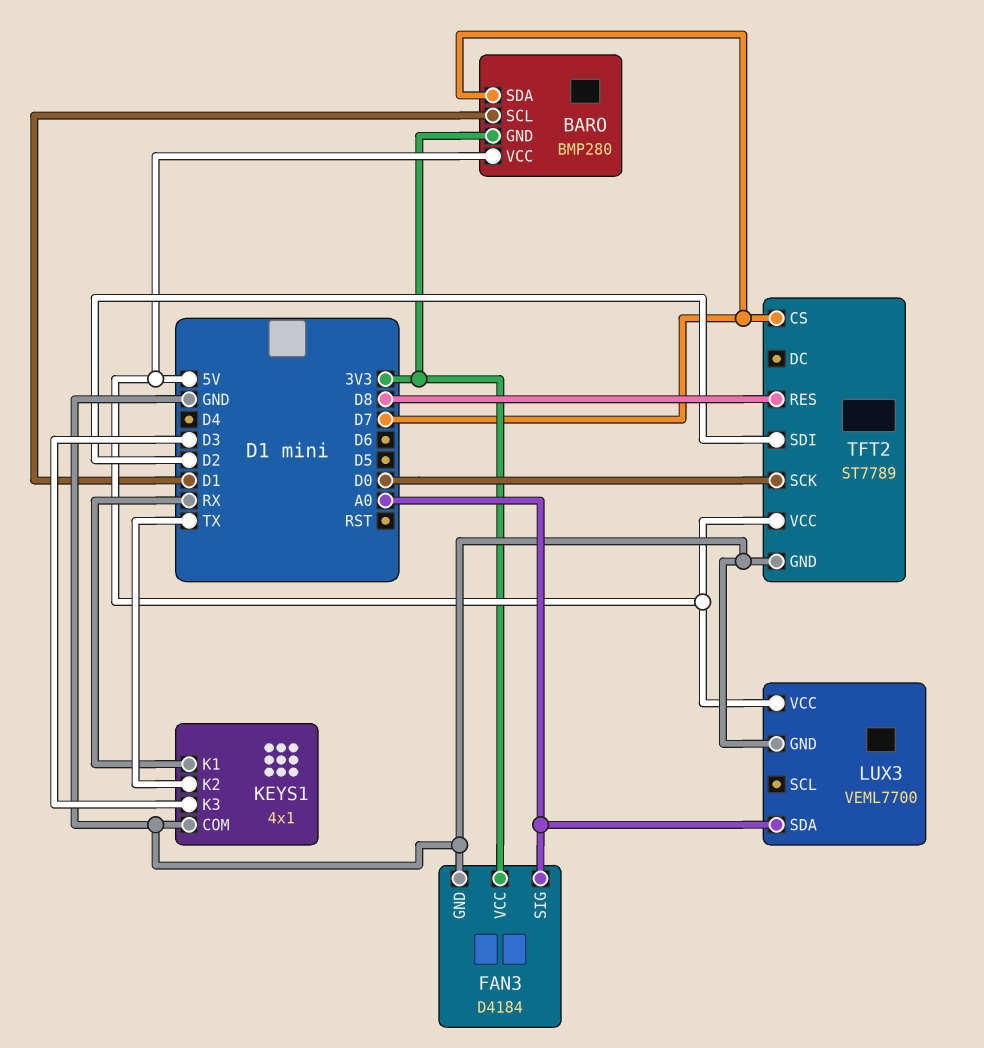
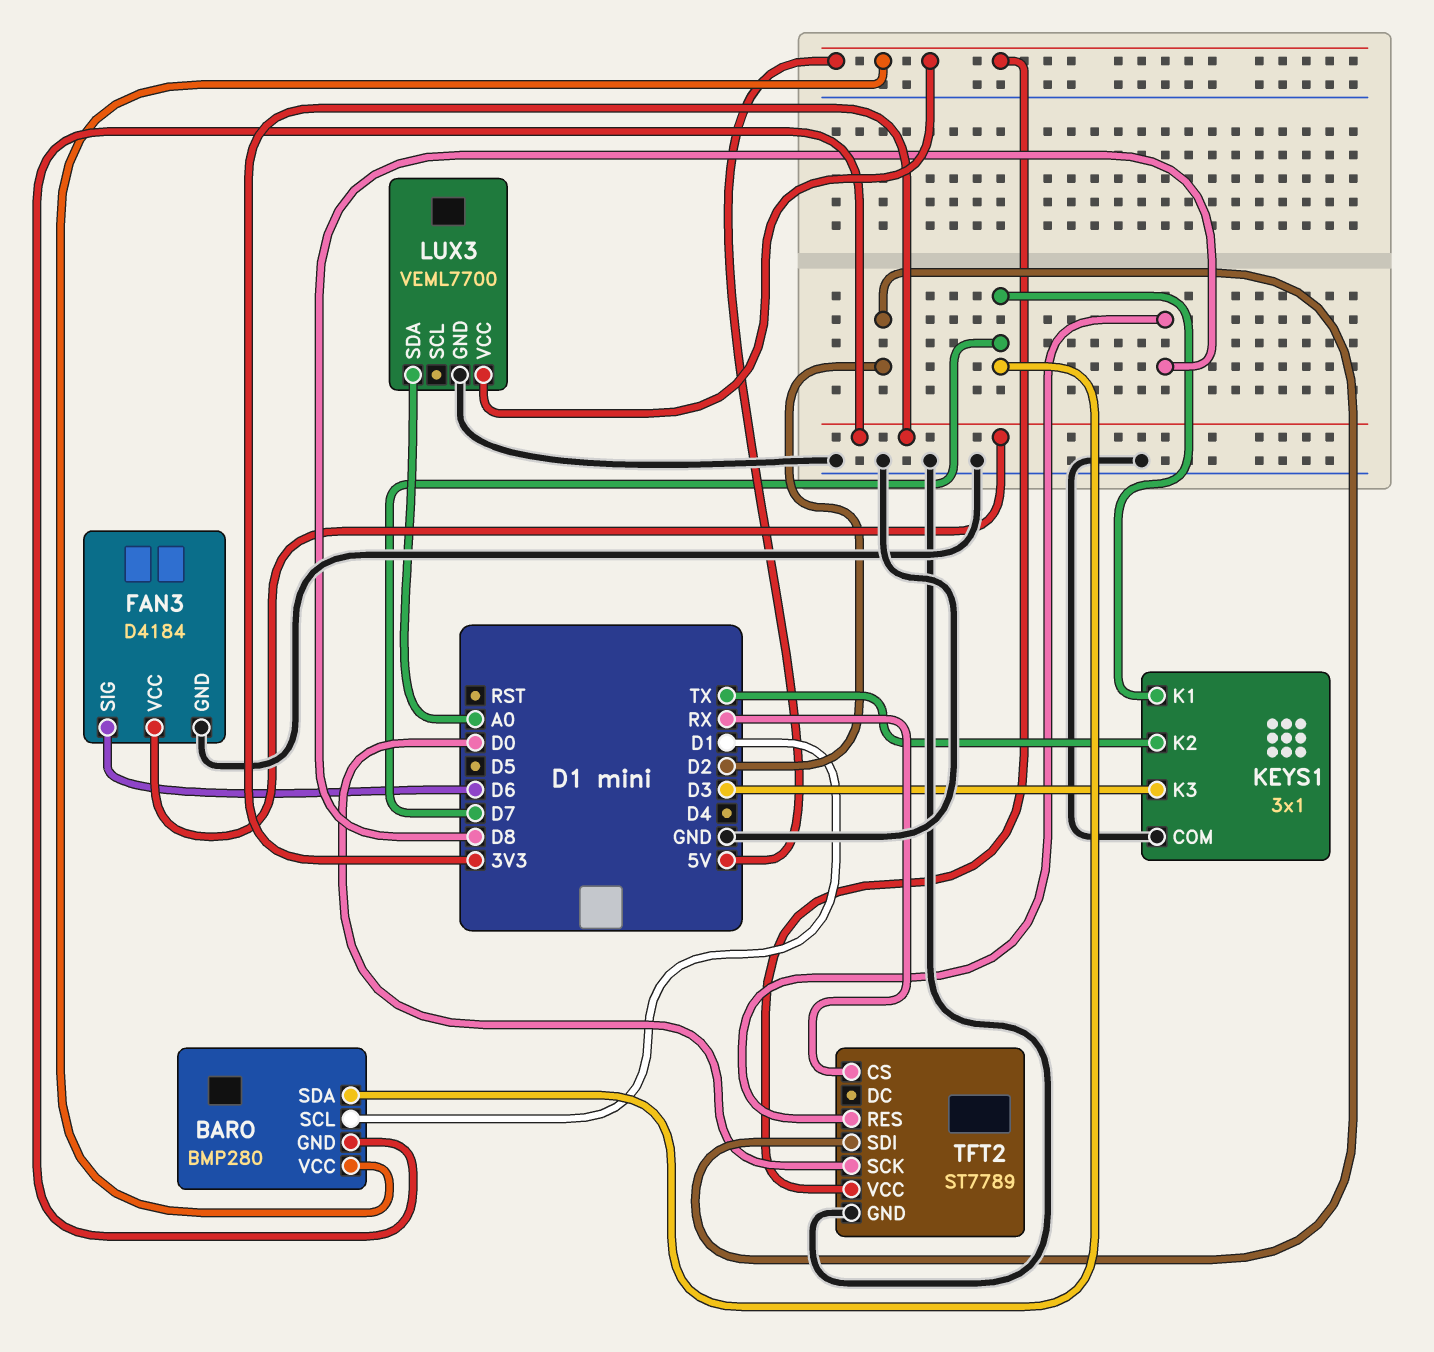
FAN3 pin SIG: A0 -> D6
KEYS1: 4x1 -> 3x1
KEYS1 pin K1: RX -> D7
TFT2 pin CS: D7 -> RX

